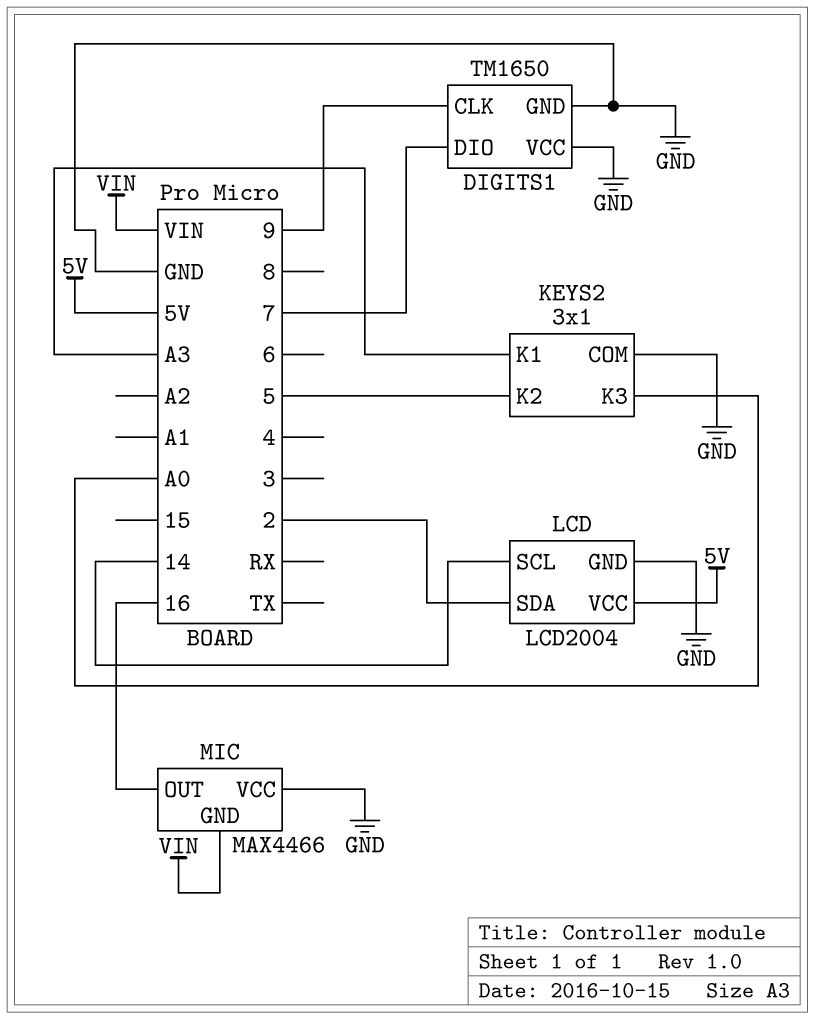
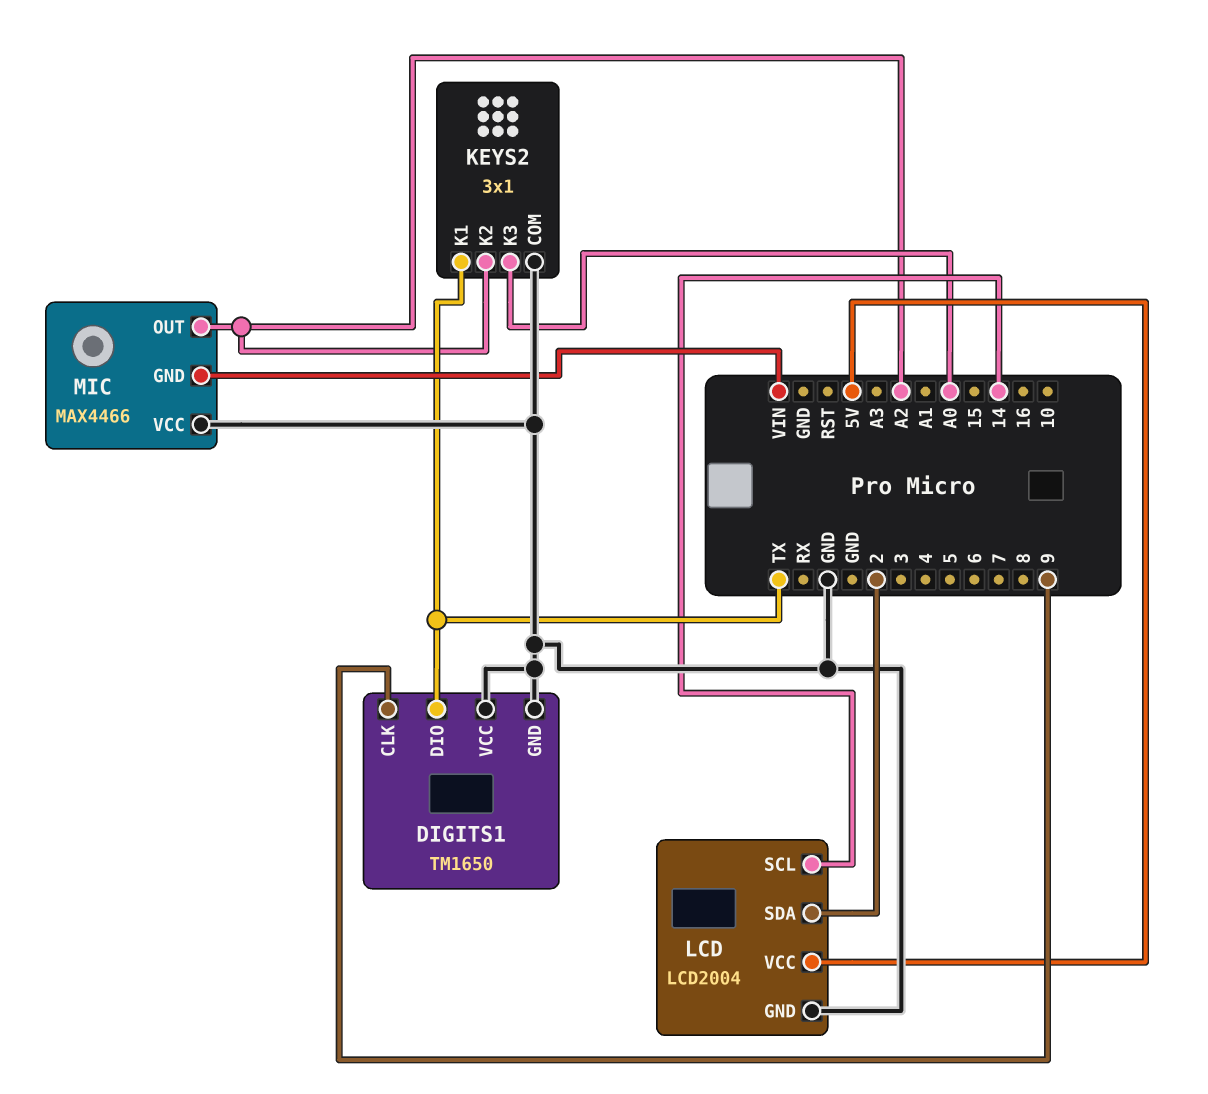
DIGITS1 pin DIO: 7 -> TX
KEYS2 pin K1: A3 -> TX
KEYS2 pin K2: 5 -> A2
MIC pin OUT: 16 -> A2

